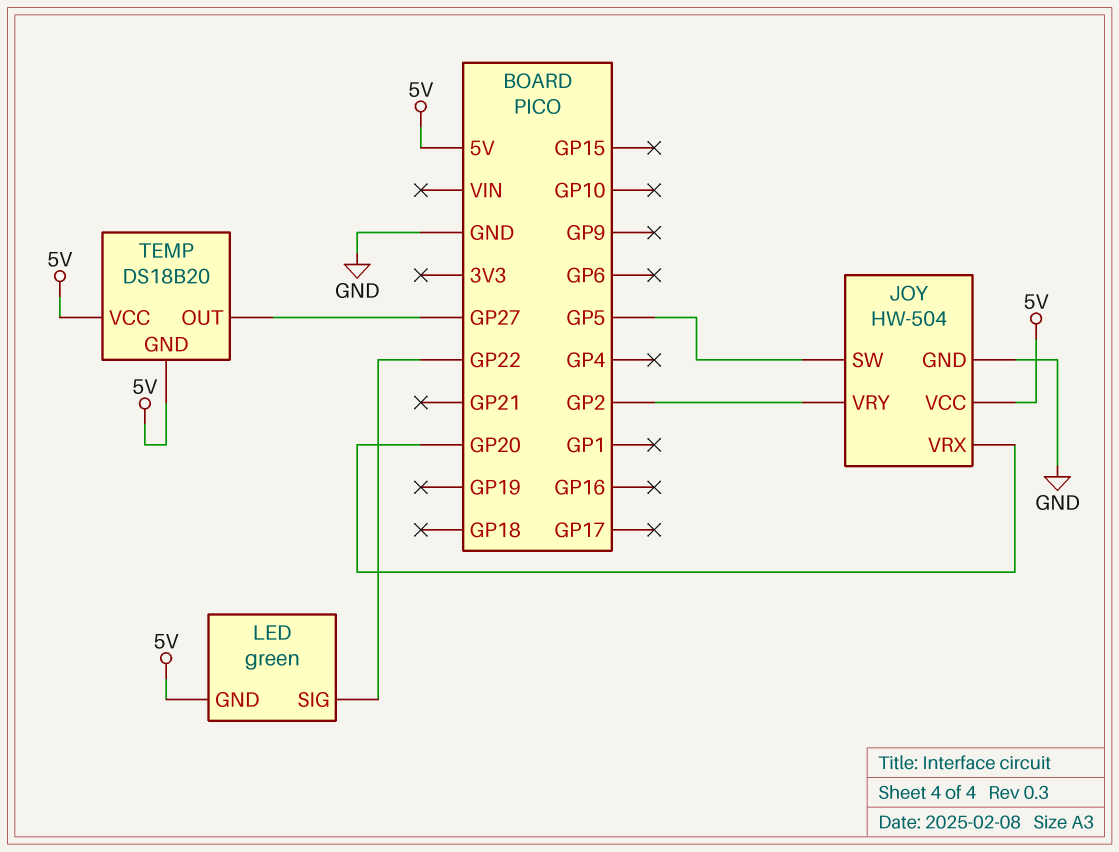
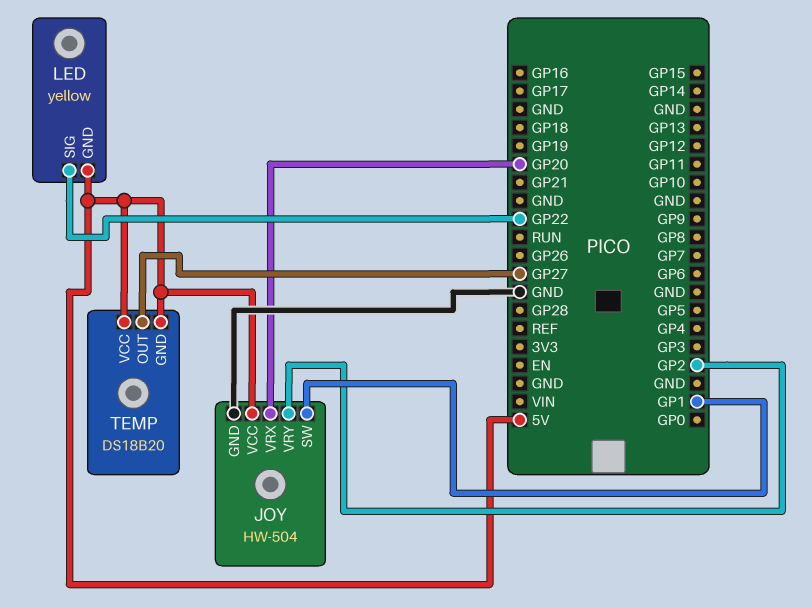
JOY pin SW: GP5 -> GP1
LED: green -> yellow

